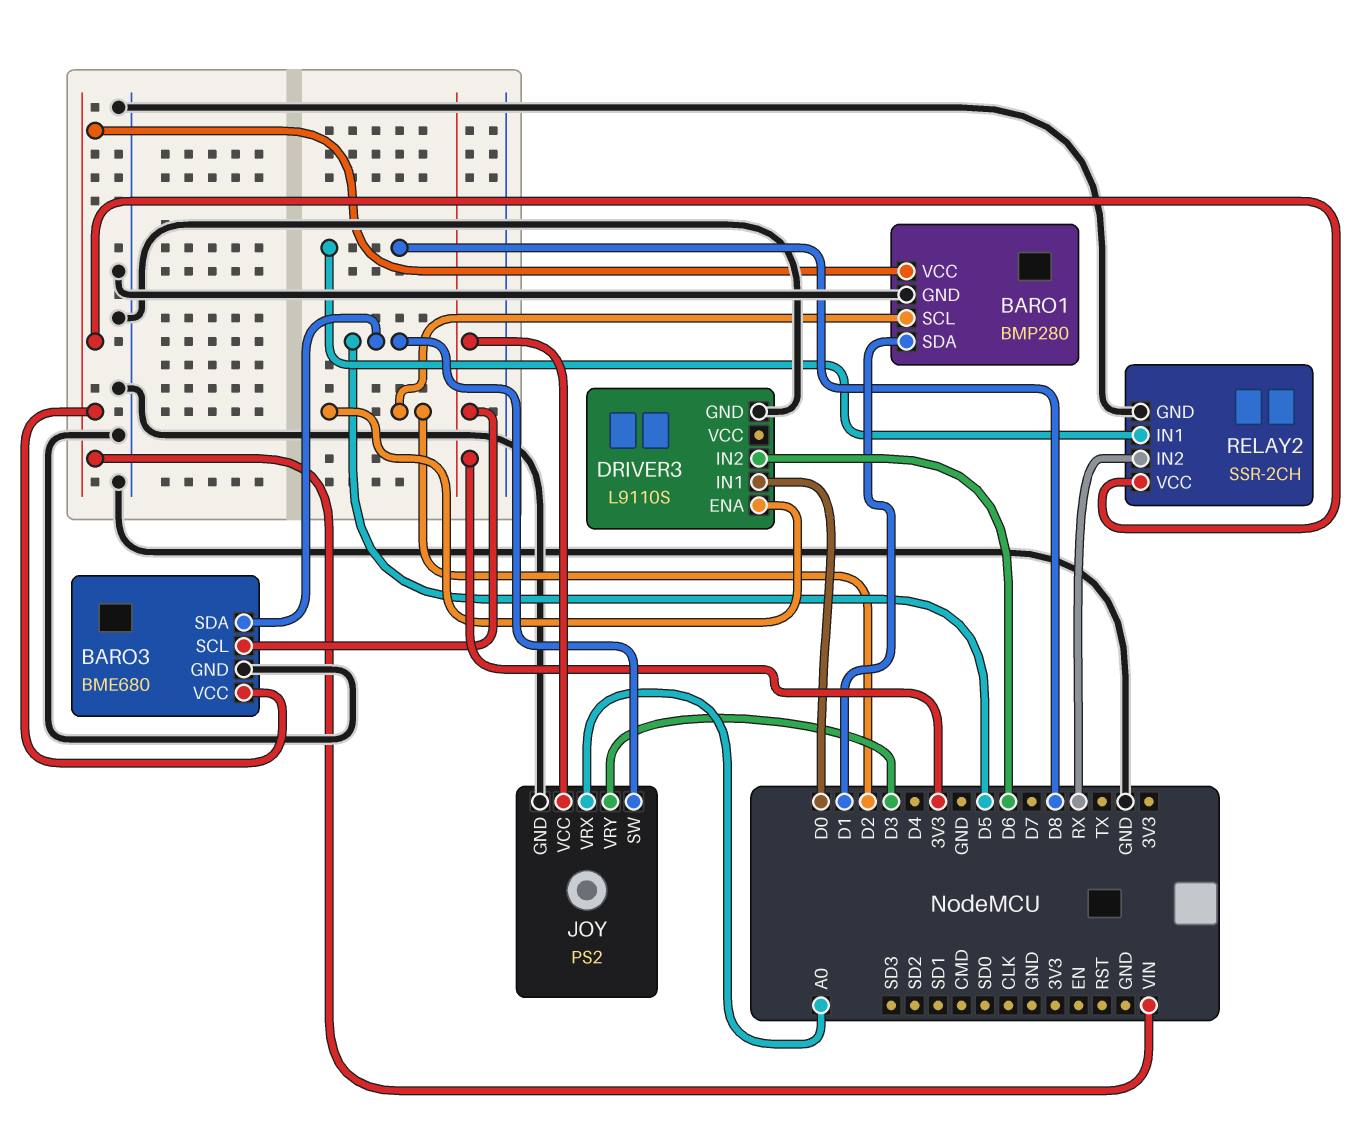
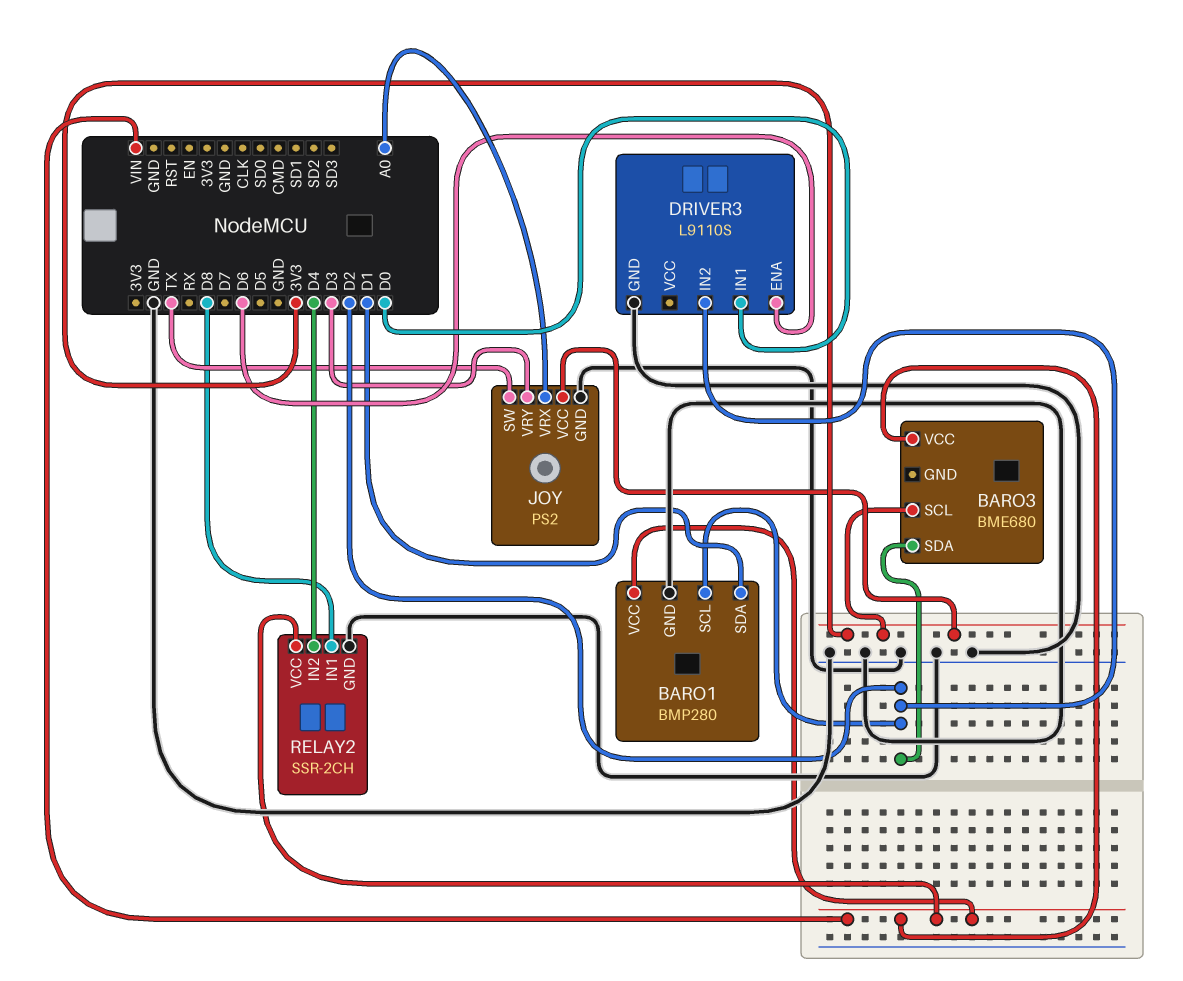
BARO3 pin GND: GND -> none
BARO3 pin SDA: D5 -> D2
DRIVER3 pin ENA: D2 -> D6
DRIVER3 pin IN2: D6 -> D2
JOY pin SW: D5 -> TX
RELAY2 pin IN2: RX -> D4

